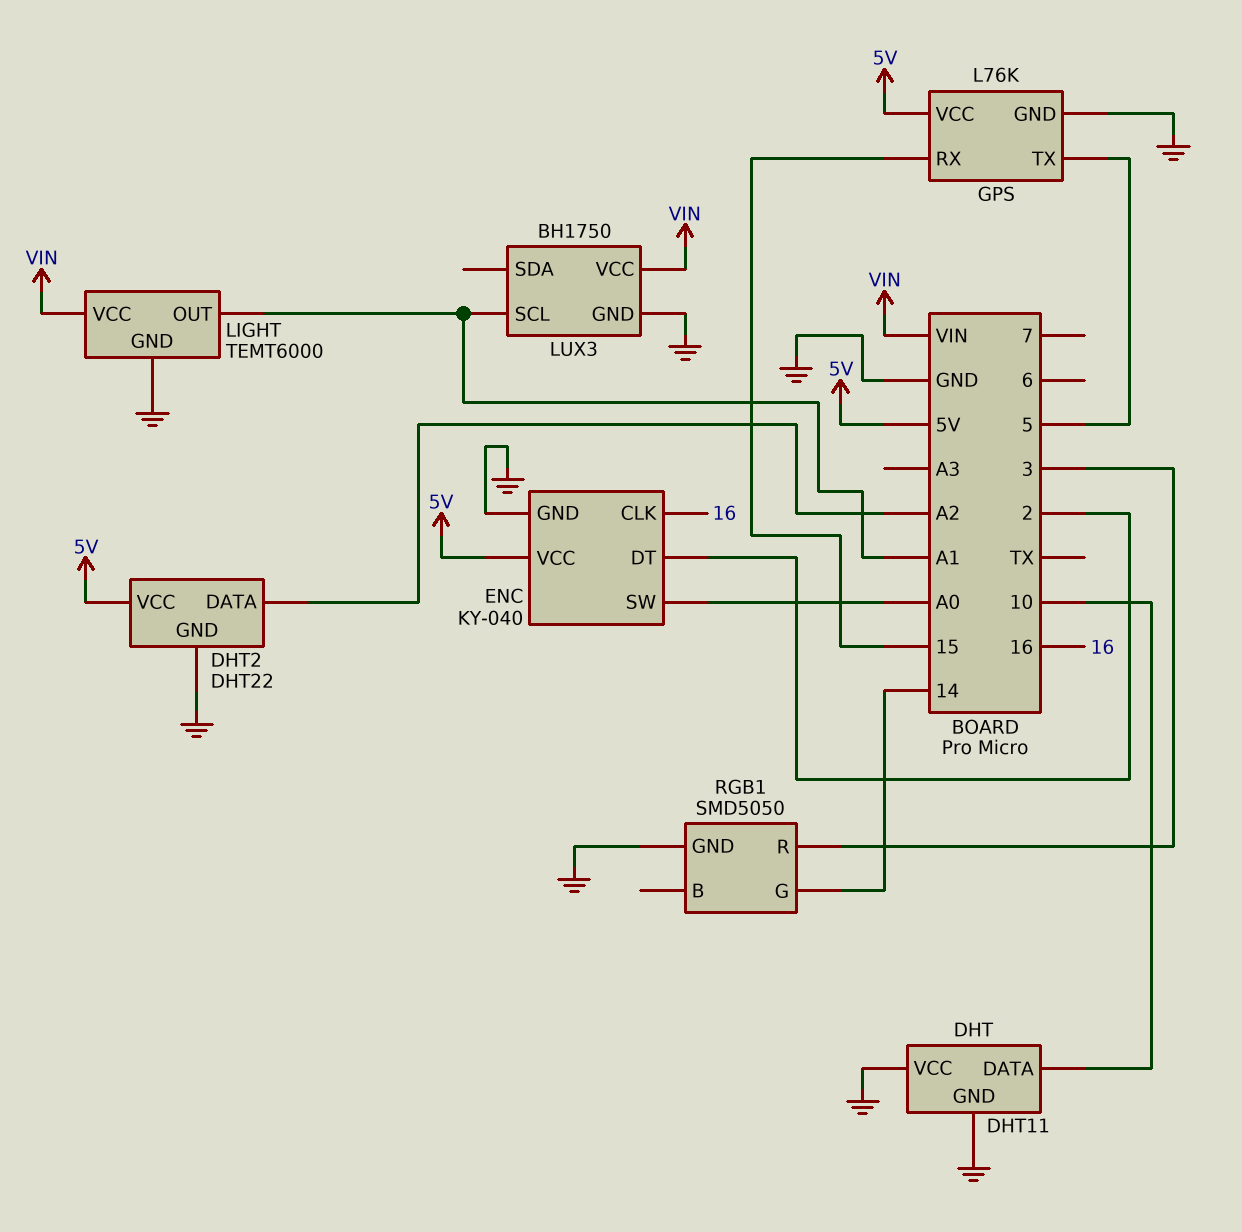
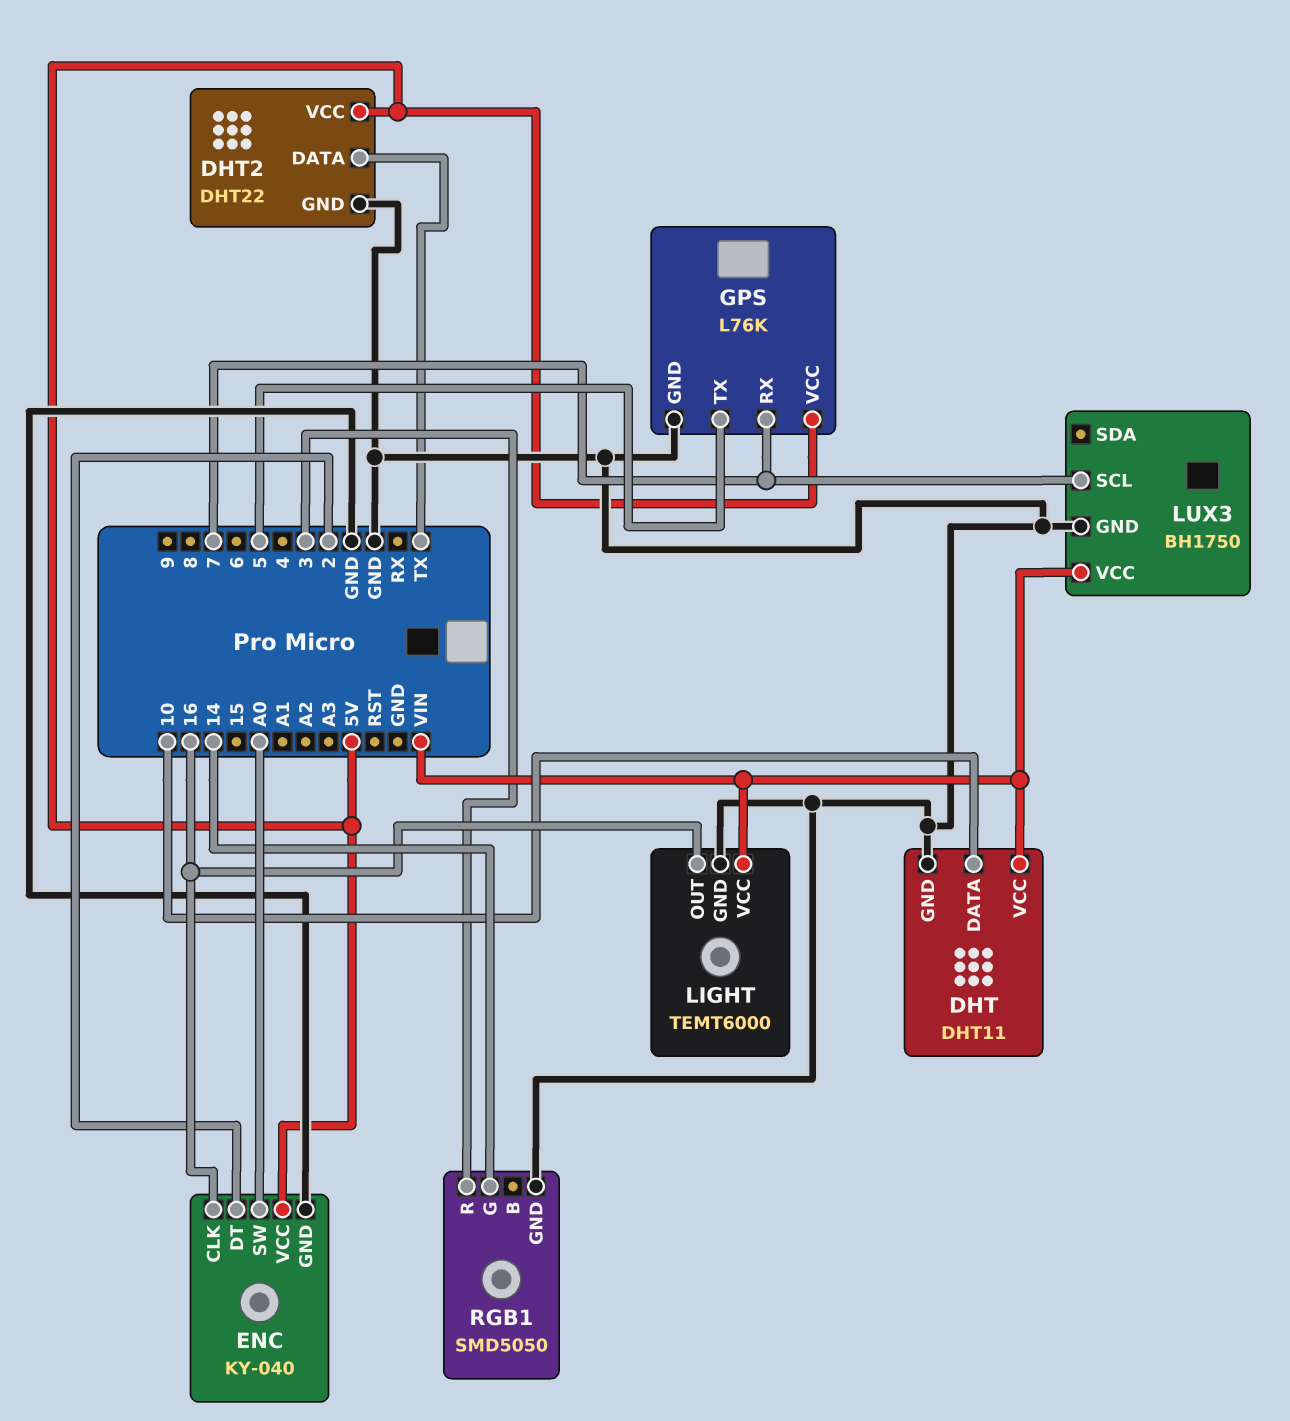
DHT pin VCC: GND -> VIN
DHT2 pin DATA: A2 -> TX
GPS pin RX: 15 -> 7
LIGHT pin OUT: A1 -> 16
LUX3 pin SCL: A1 -> 7

